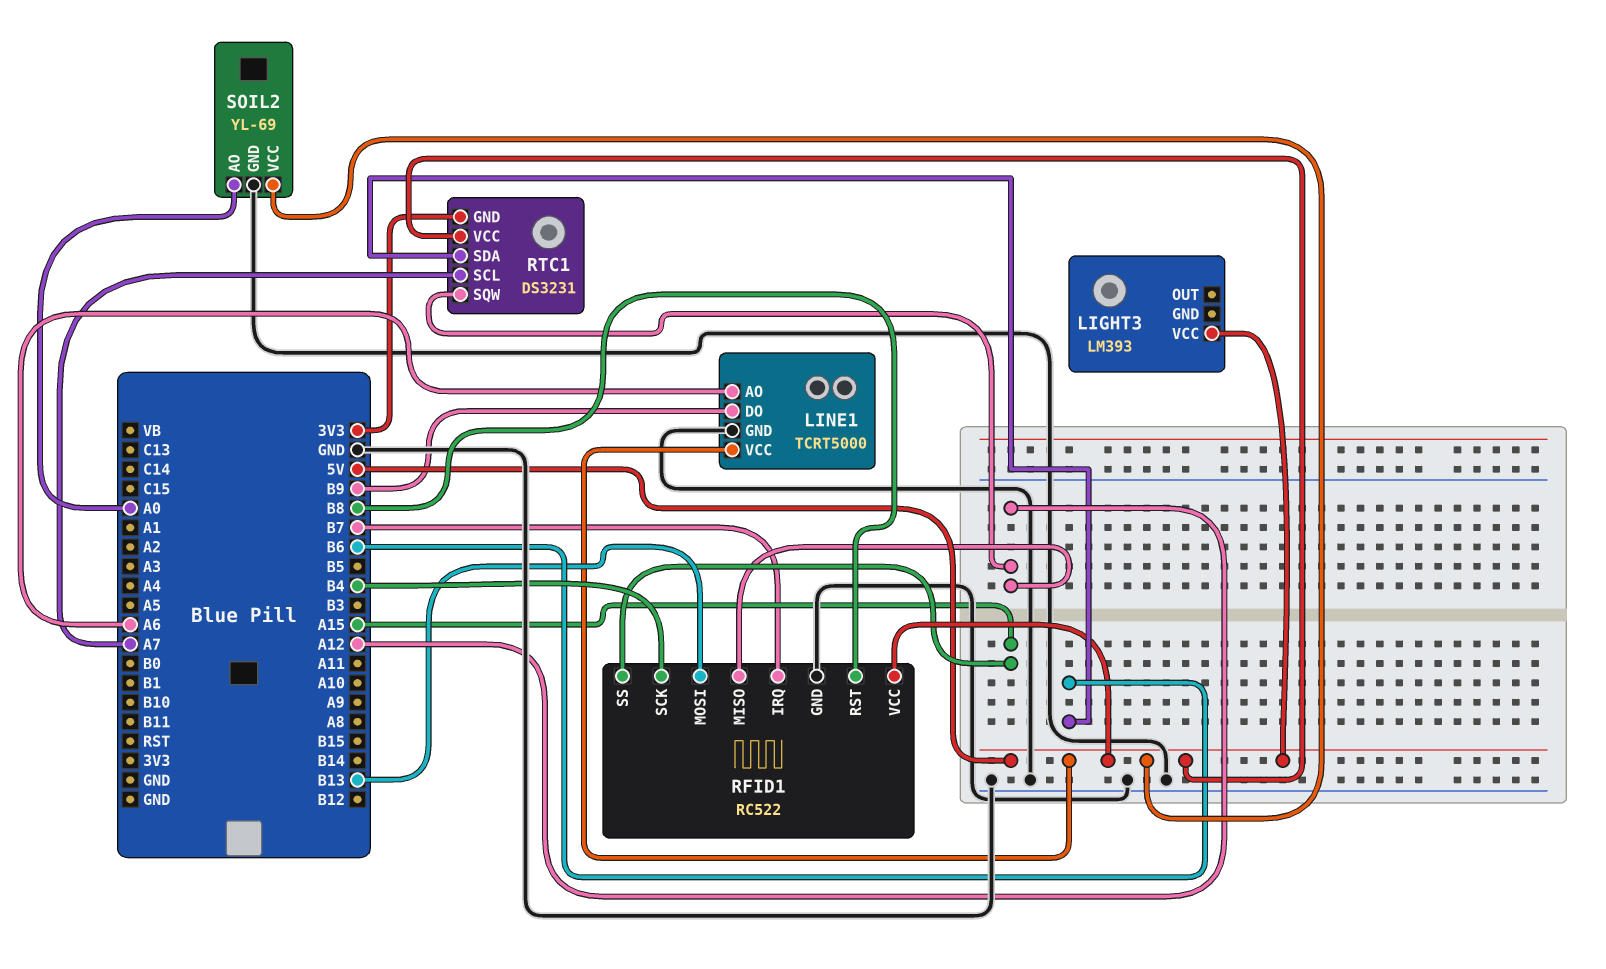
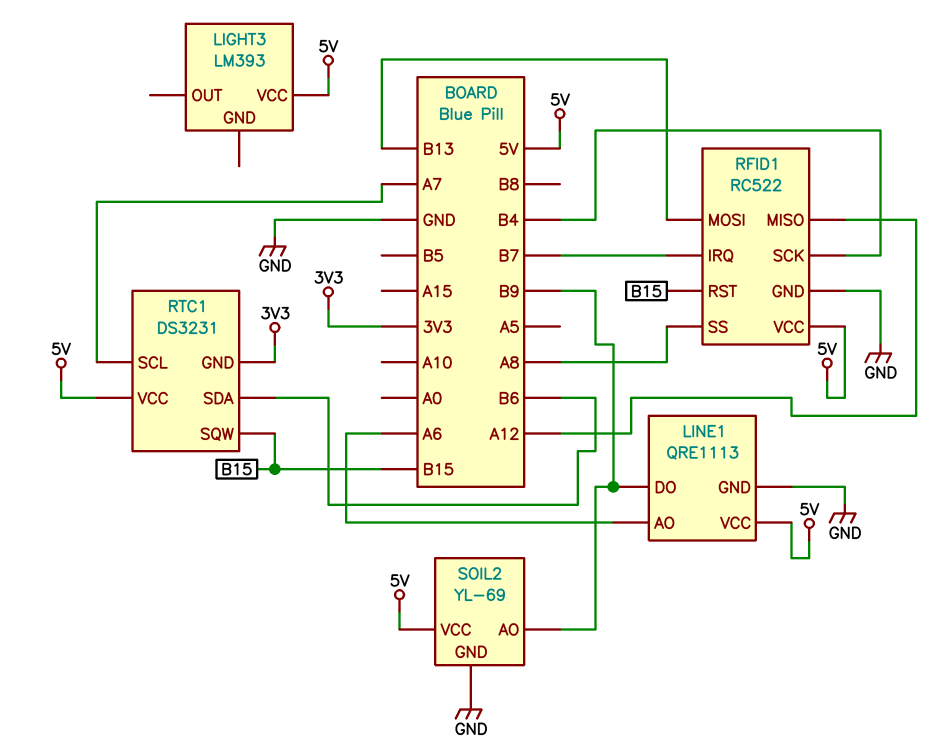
LINE1: TCRT5000 -> QRE1113
RFID1 pin RST: B8 -> B15
RFID1 pin SS: A15 -> A8
RTC1 pin SQW: A12 -> B15
SOIL2 pin AO: A0 -> B9

